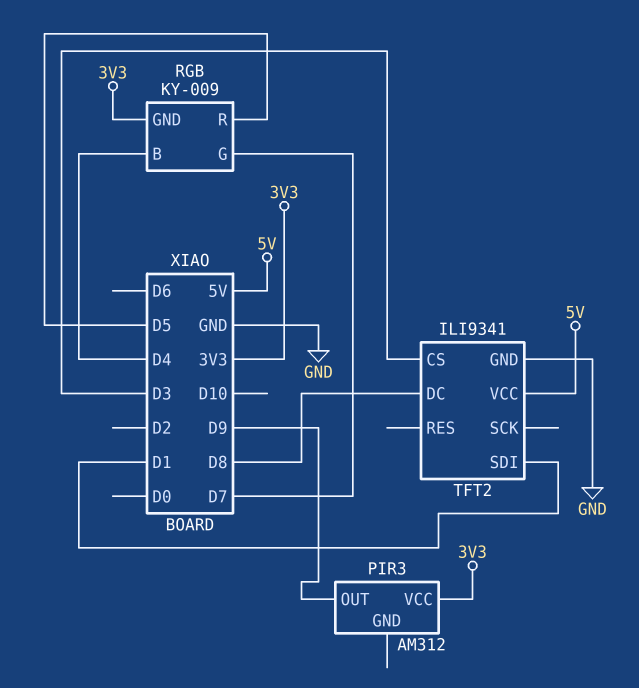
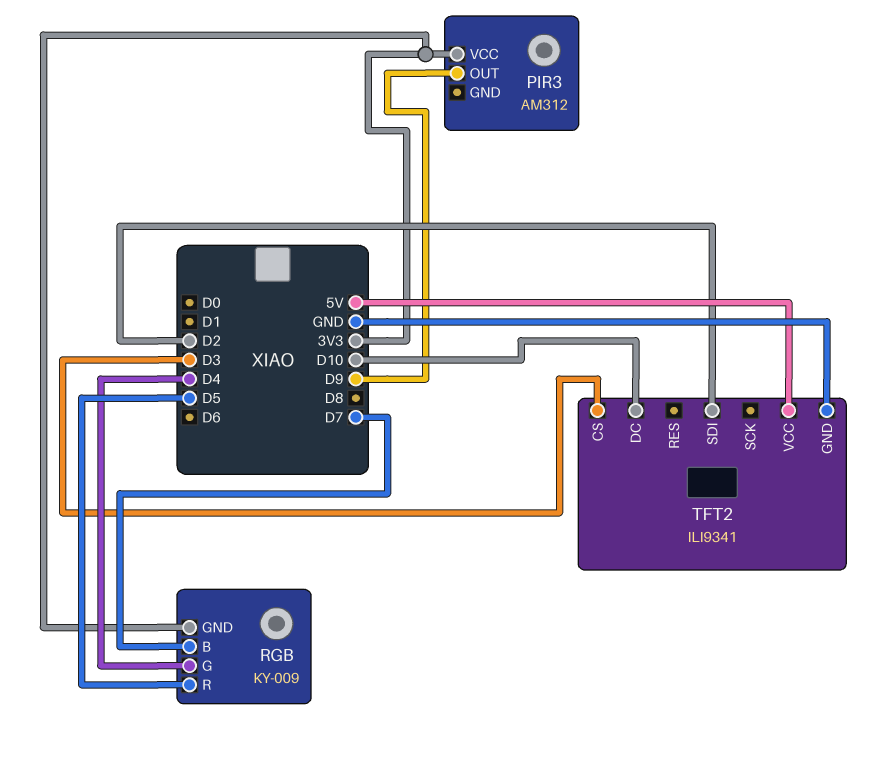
RGB pin B: D4 -> D7
RGB pin G: D7 -> D4
TFT2 pin DC: D8 -> D10
TFT2 pin SDI: D1 -> D2

